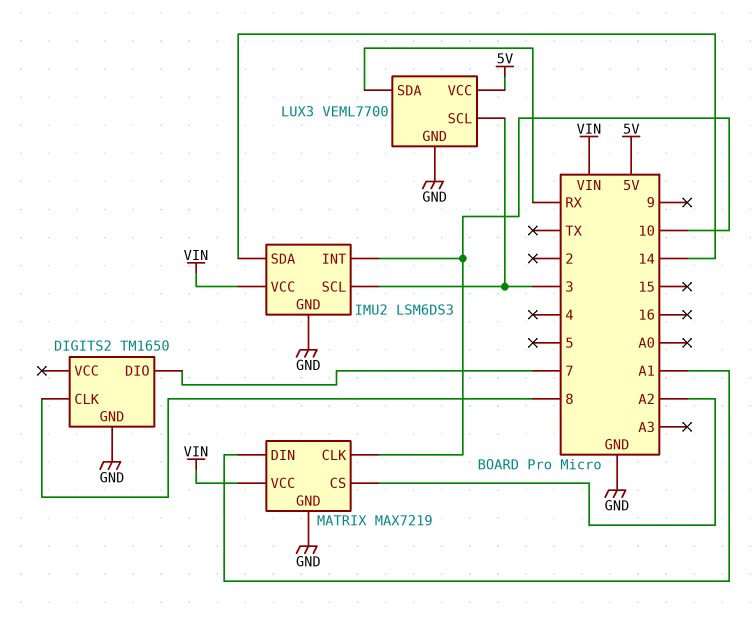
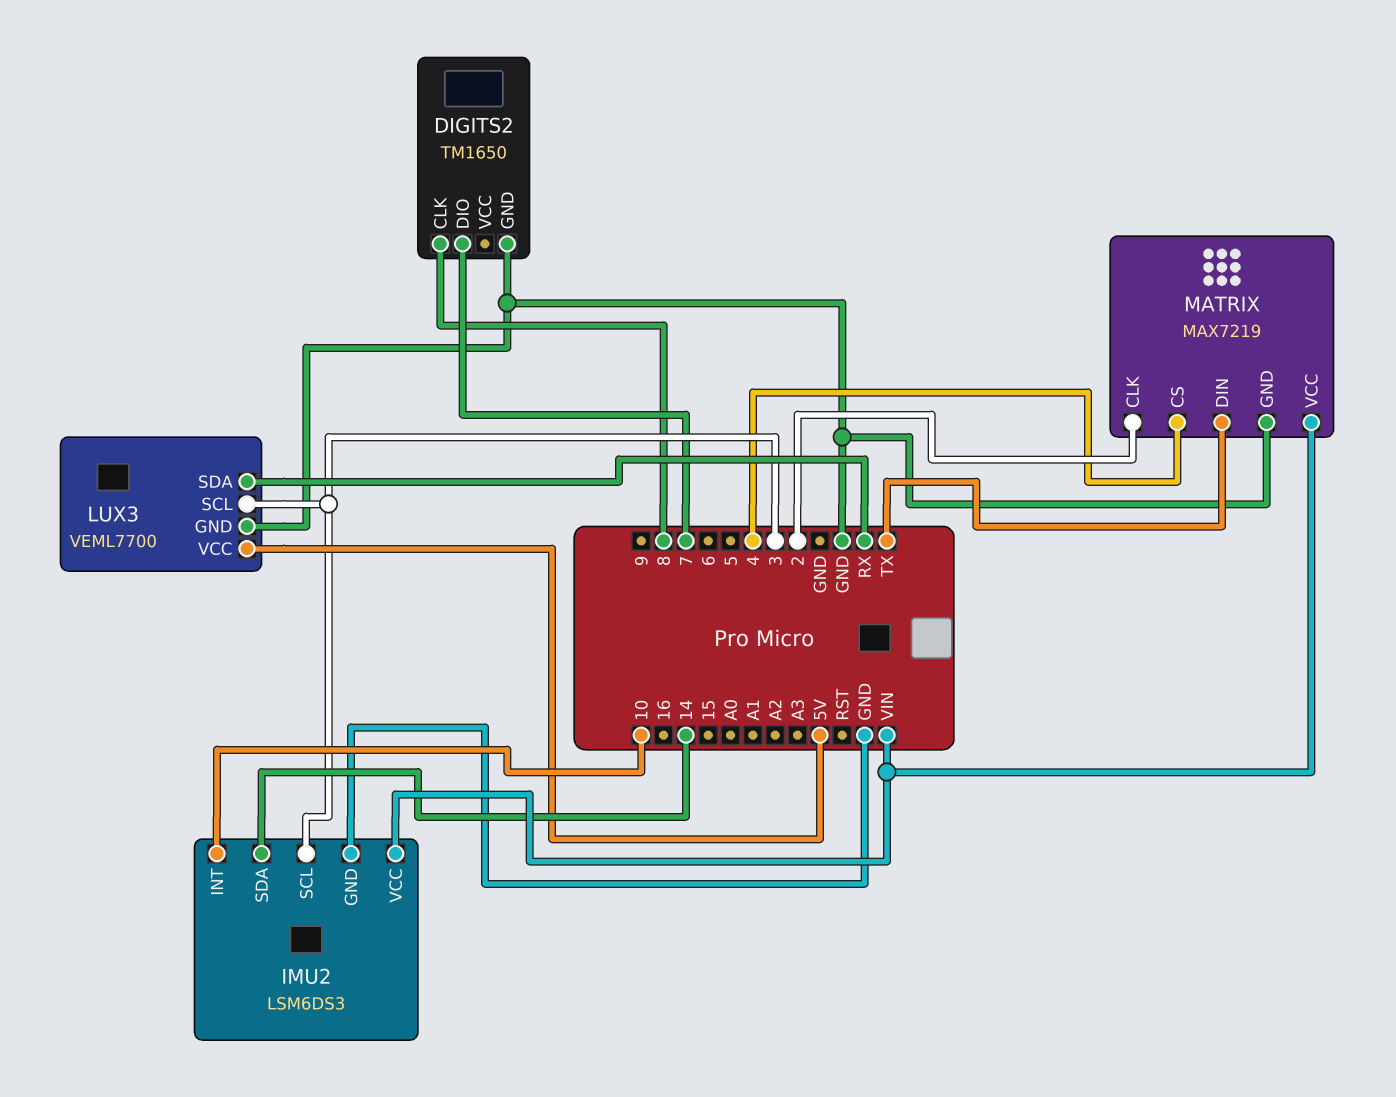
MATRIX pin CLK: 10 -> 2
MATRIX pin CS: A2 -> 4
MATRIX pin DIN: A1 -> TX

